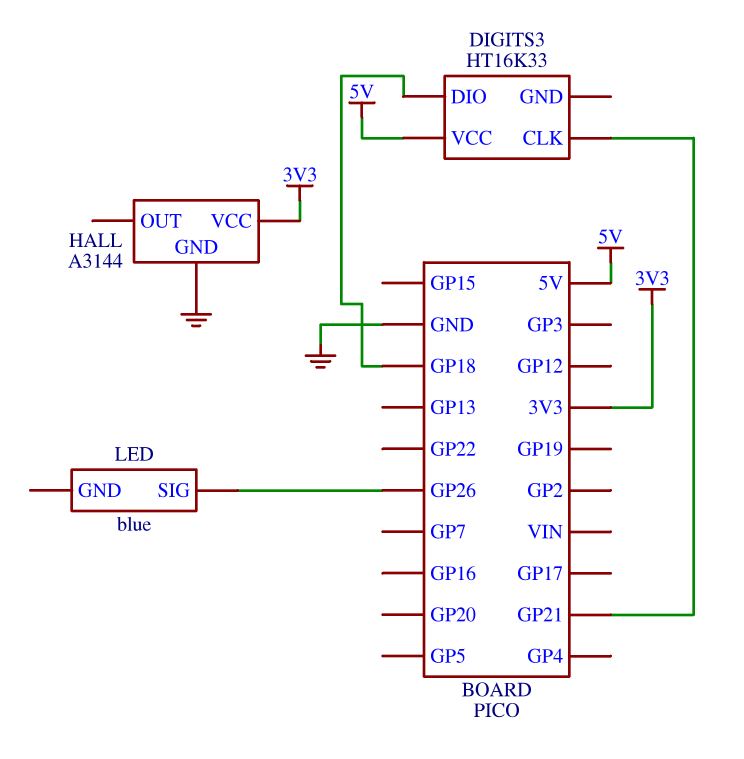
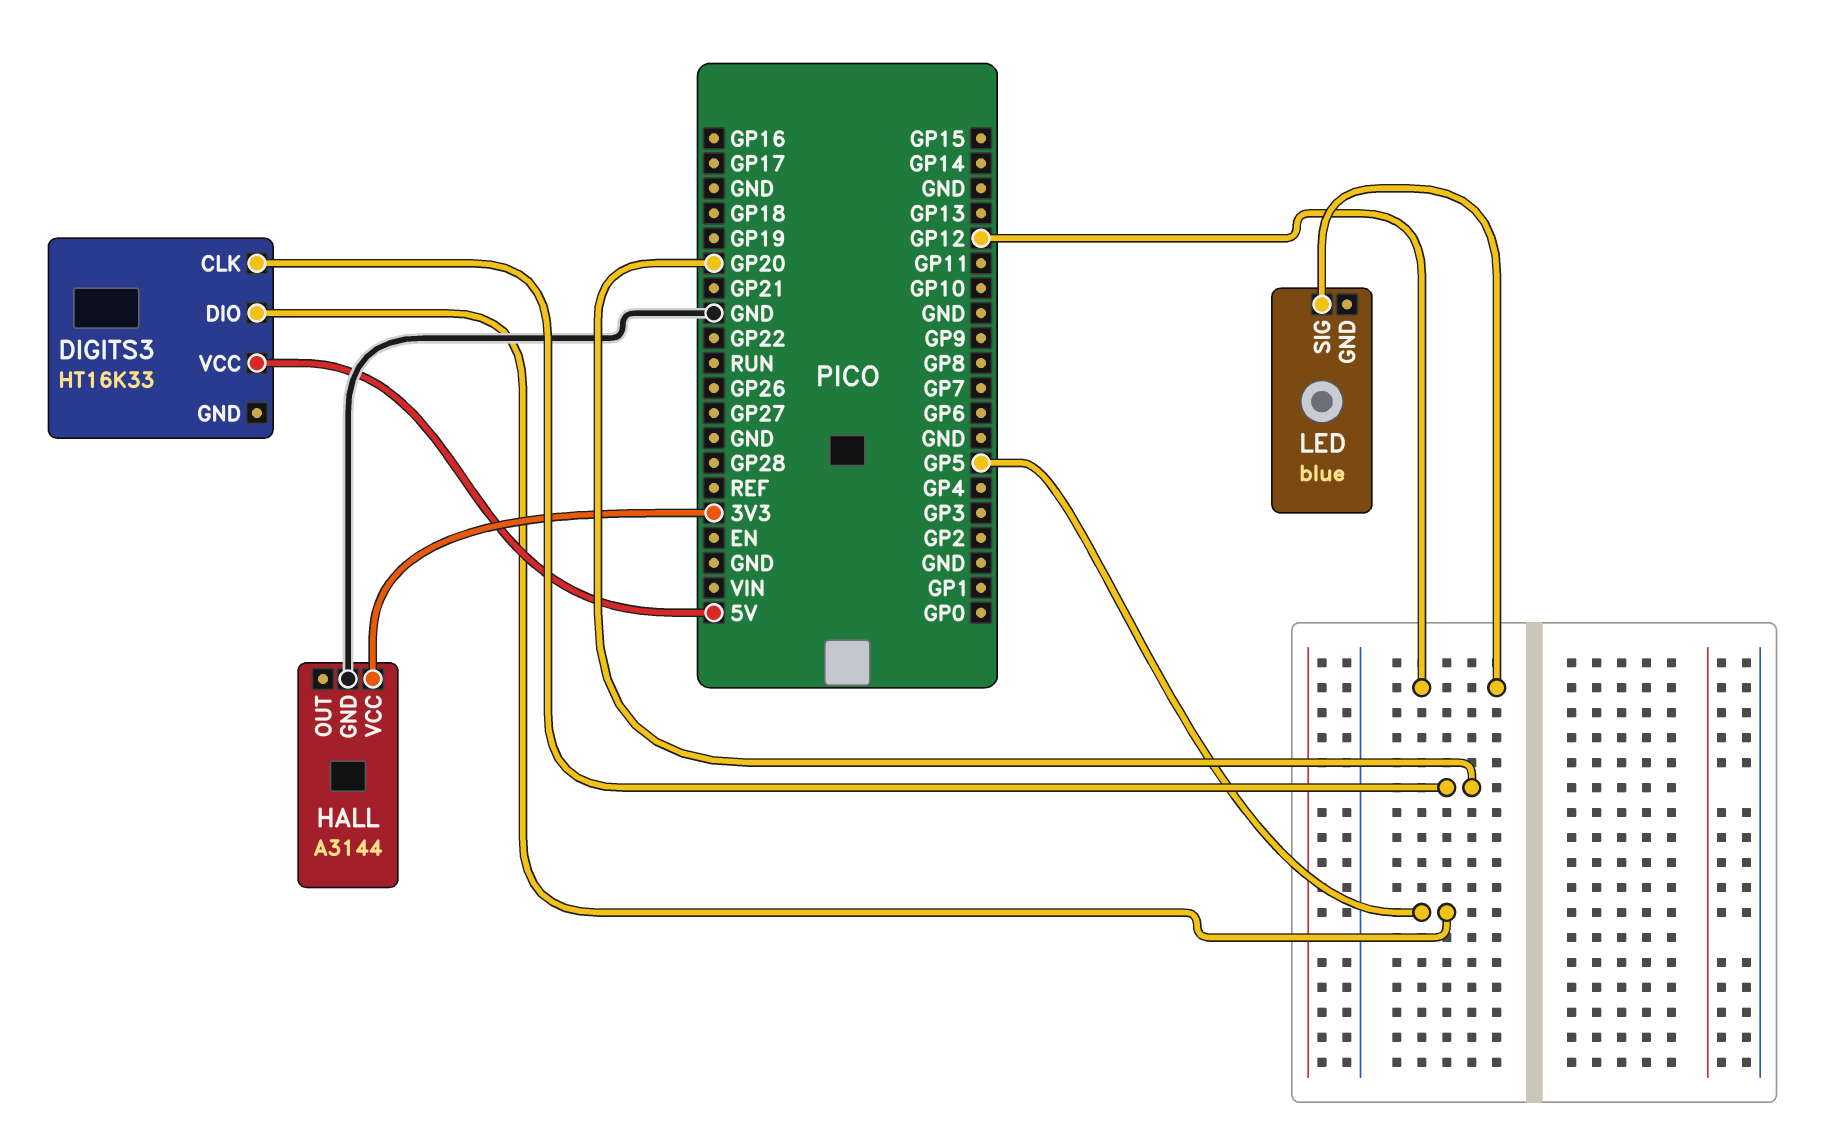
DIGITS3 pin CLK: GP21 -> GP20
DIGITS3 pin DIO: GP18 -> GP5
LED pin SIG: GP26 -> GP12

